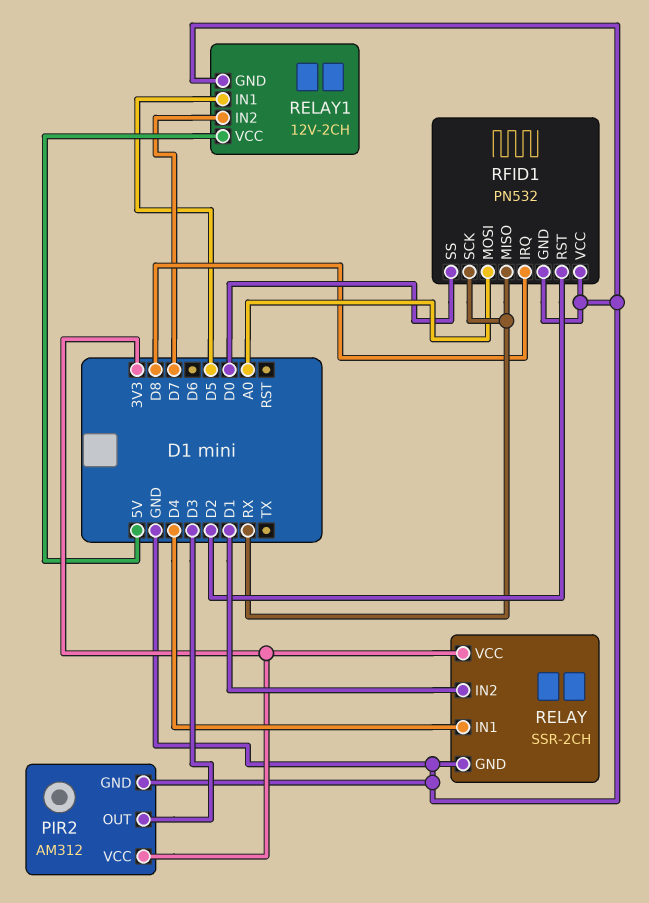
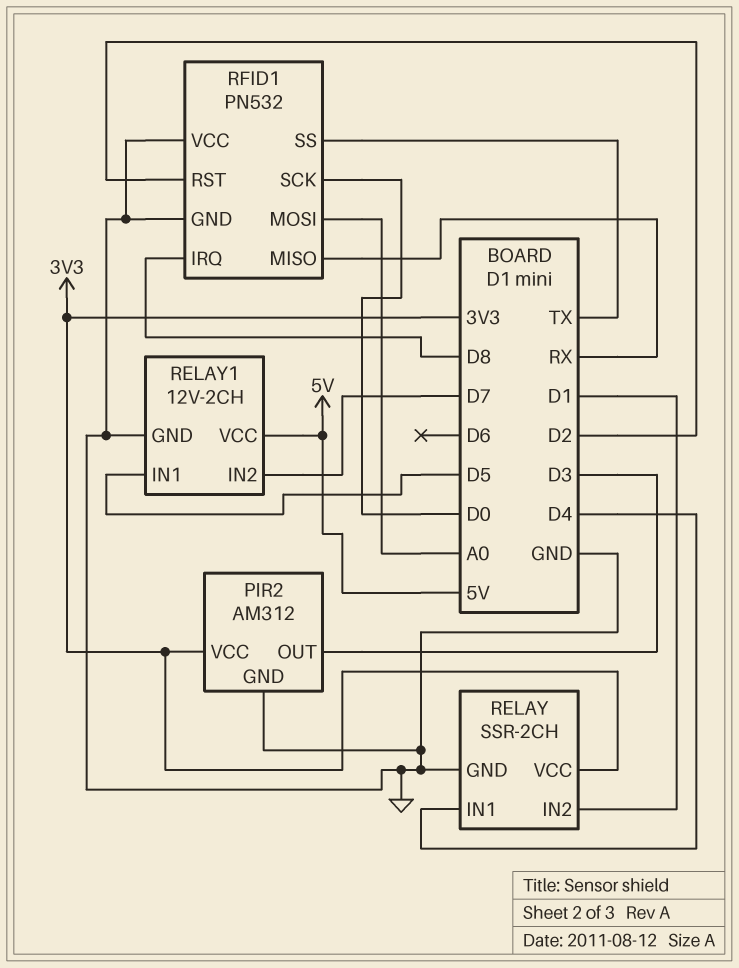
RFID1 pin SCK: RX -> D0
RFID1 pin SS: D0 -> TX

